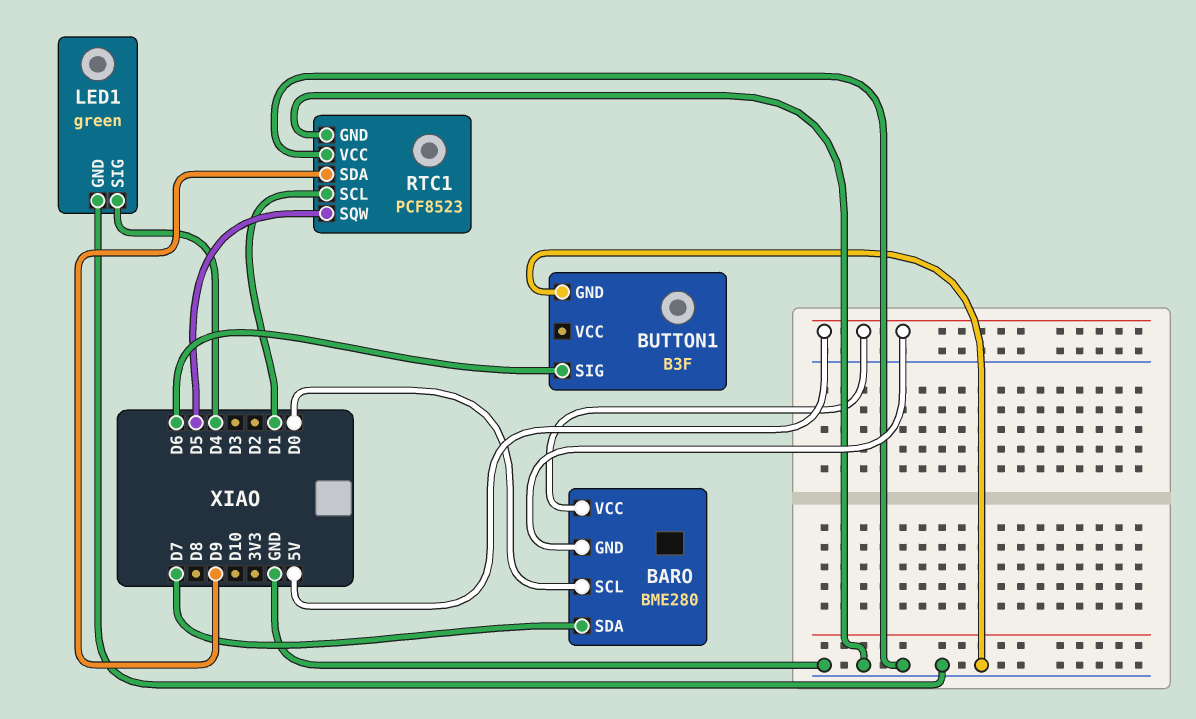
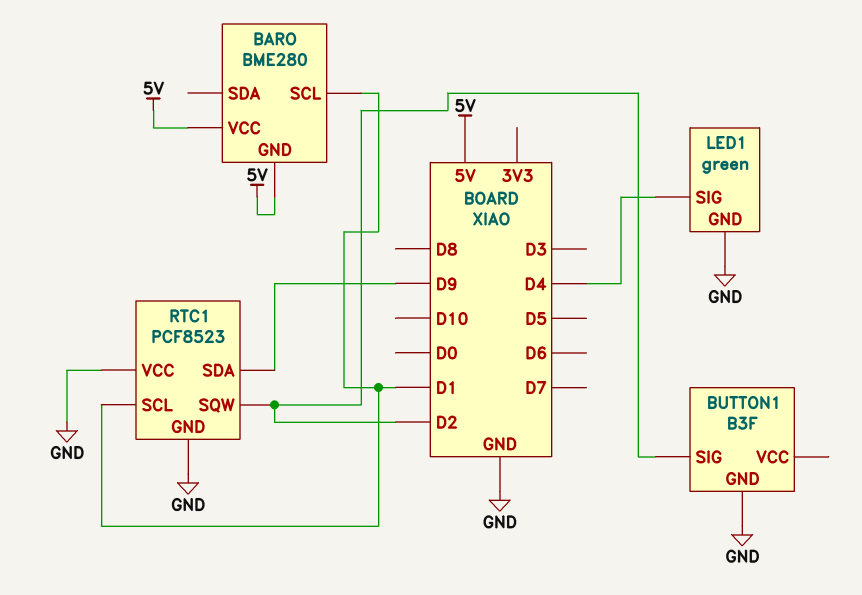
BARO pin SCL: D0 -> D1
BARO pin SDA: D7 -> none
BUTTON1 pin SIG: D6 -> D2
RTC1 pin SQW: D5 -> D2

